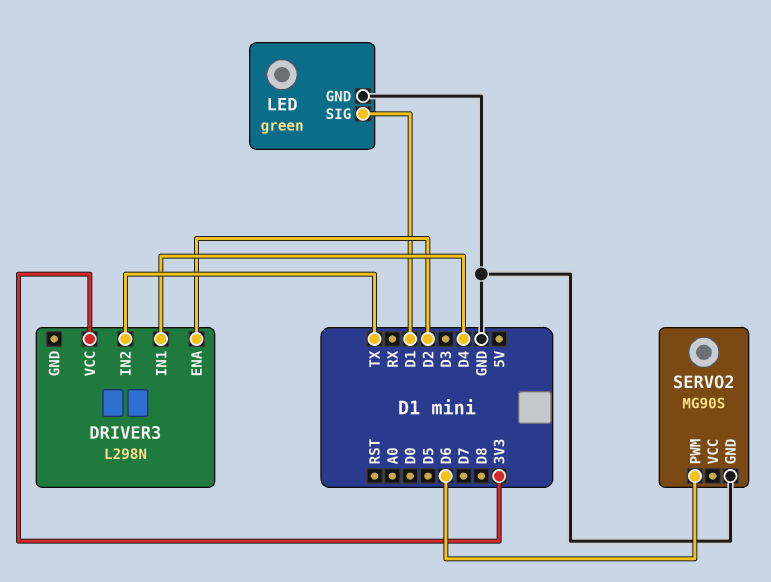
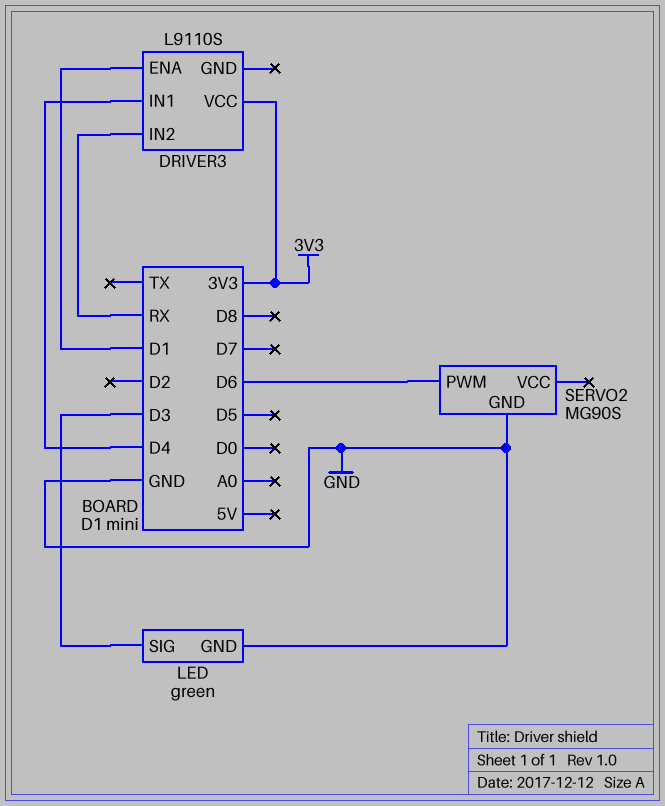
DRIVER3: L298N -> L9110S
DRIVER3 pin ENA: D2 -> D1
DRIVER3 pin IN2: TX -> RX
LED pin SIG: D1 -> D3

